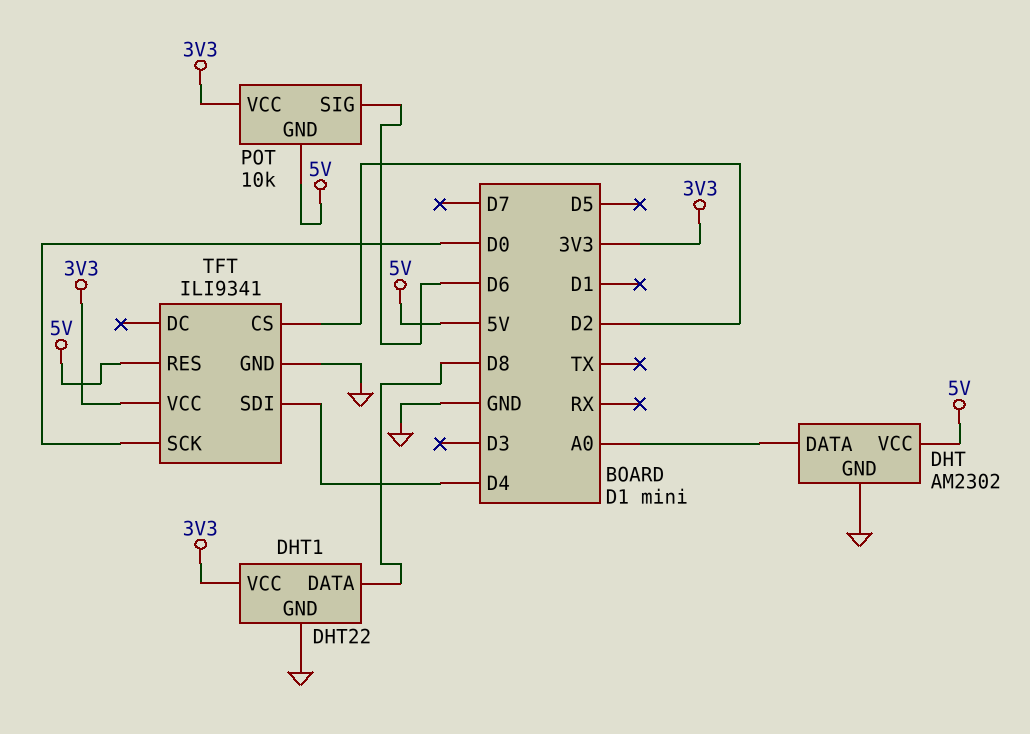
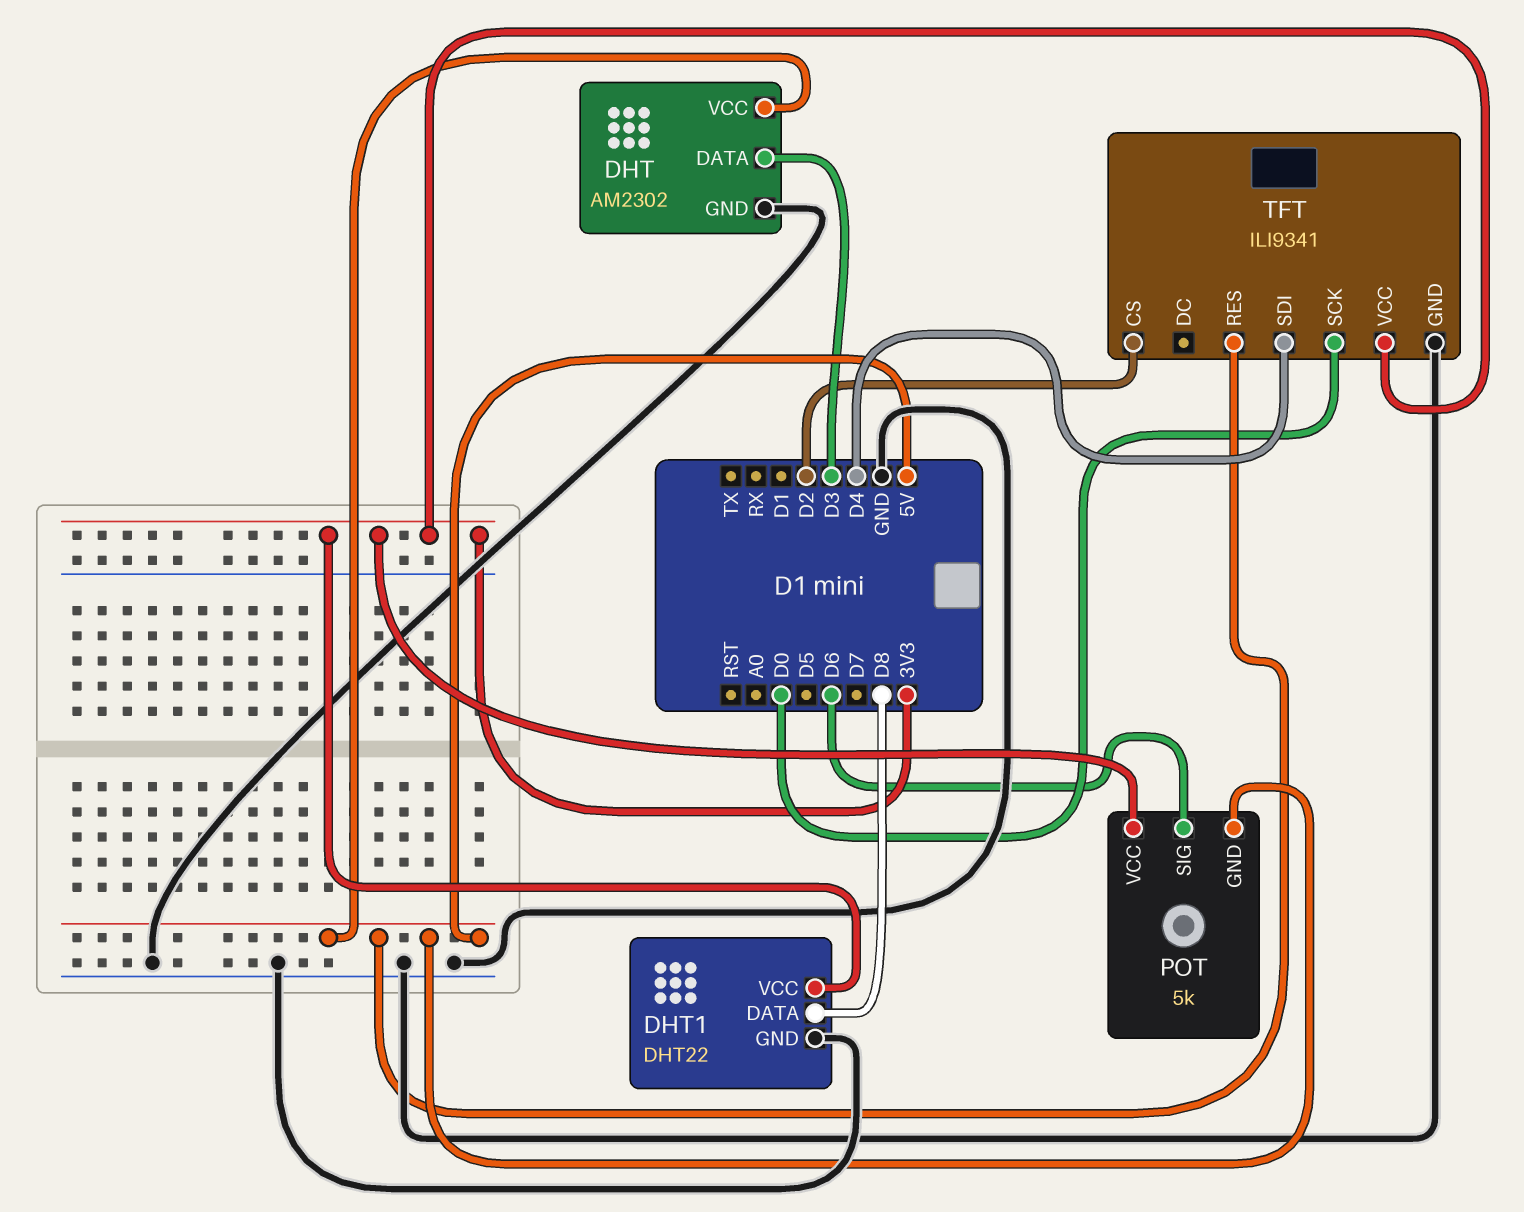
DHT pin DATA: A0 -> D3
POT: 10k -> 5k

